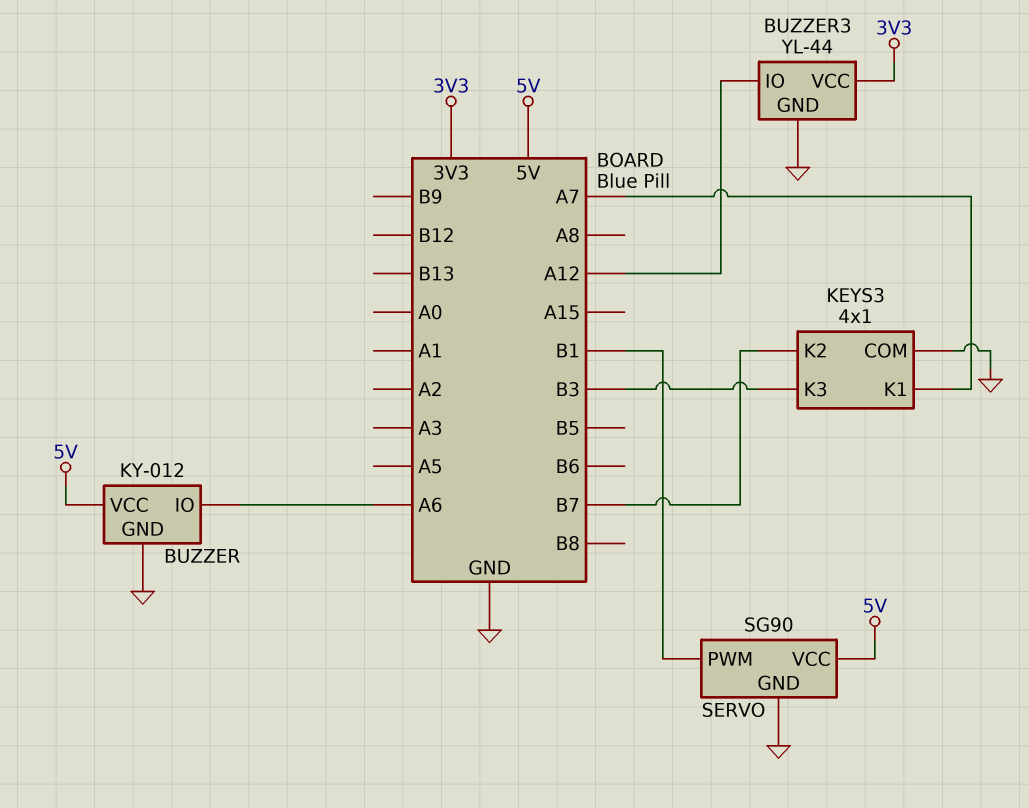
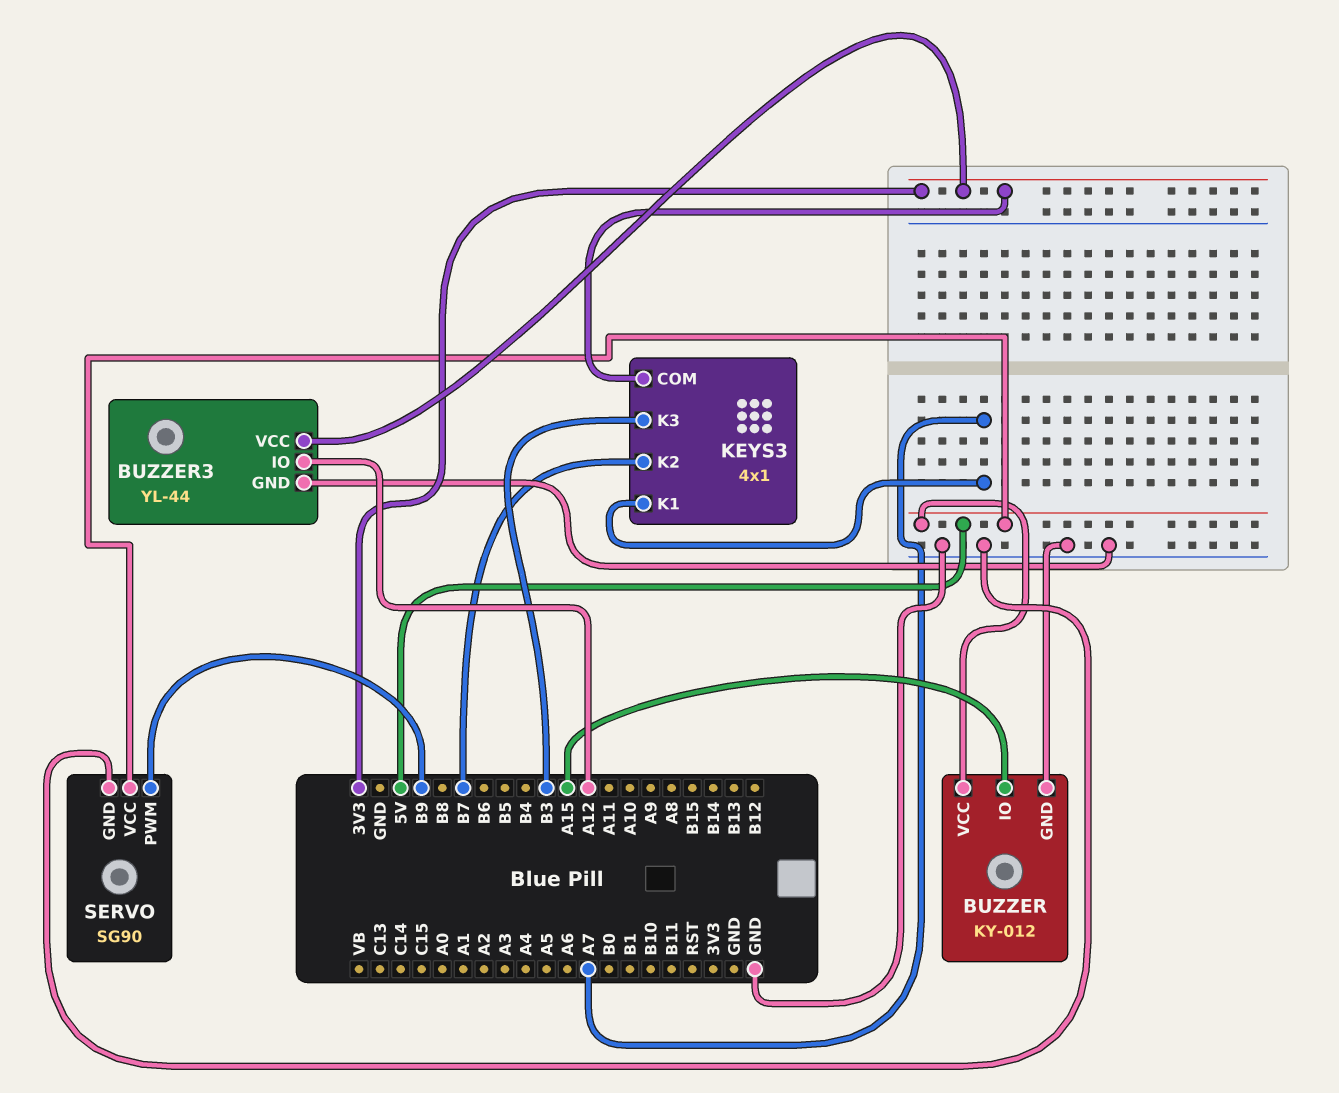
BUZZER pin IO: A6 -> A15
KEYS3 pin COM: GND -> 3V3
SERVO pin PWM: B1 -> B9

